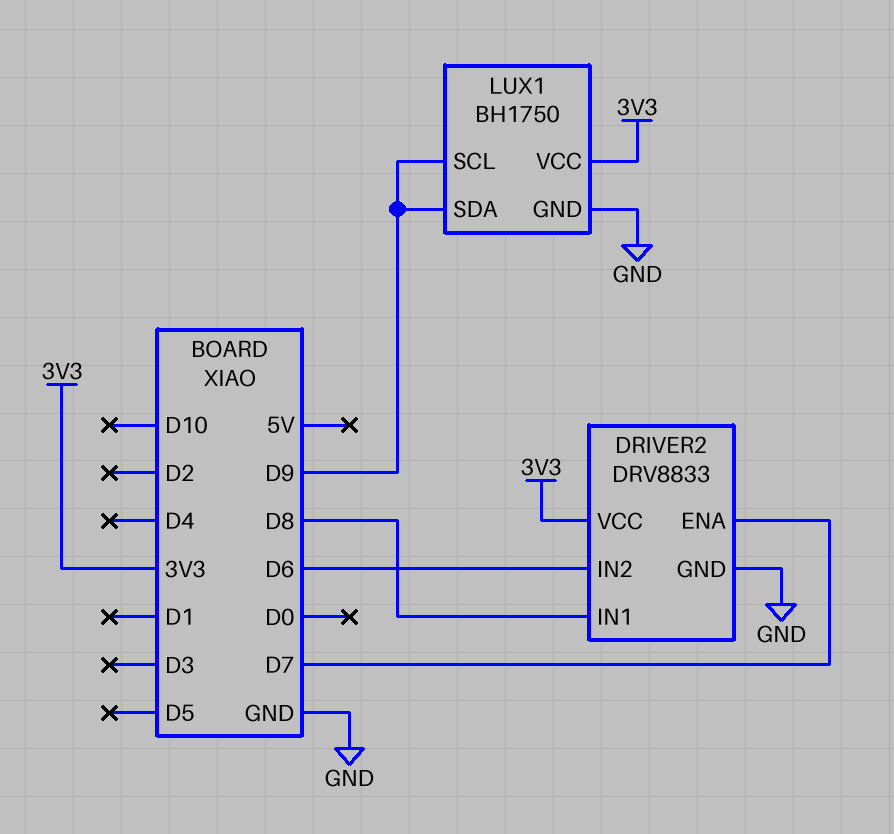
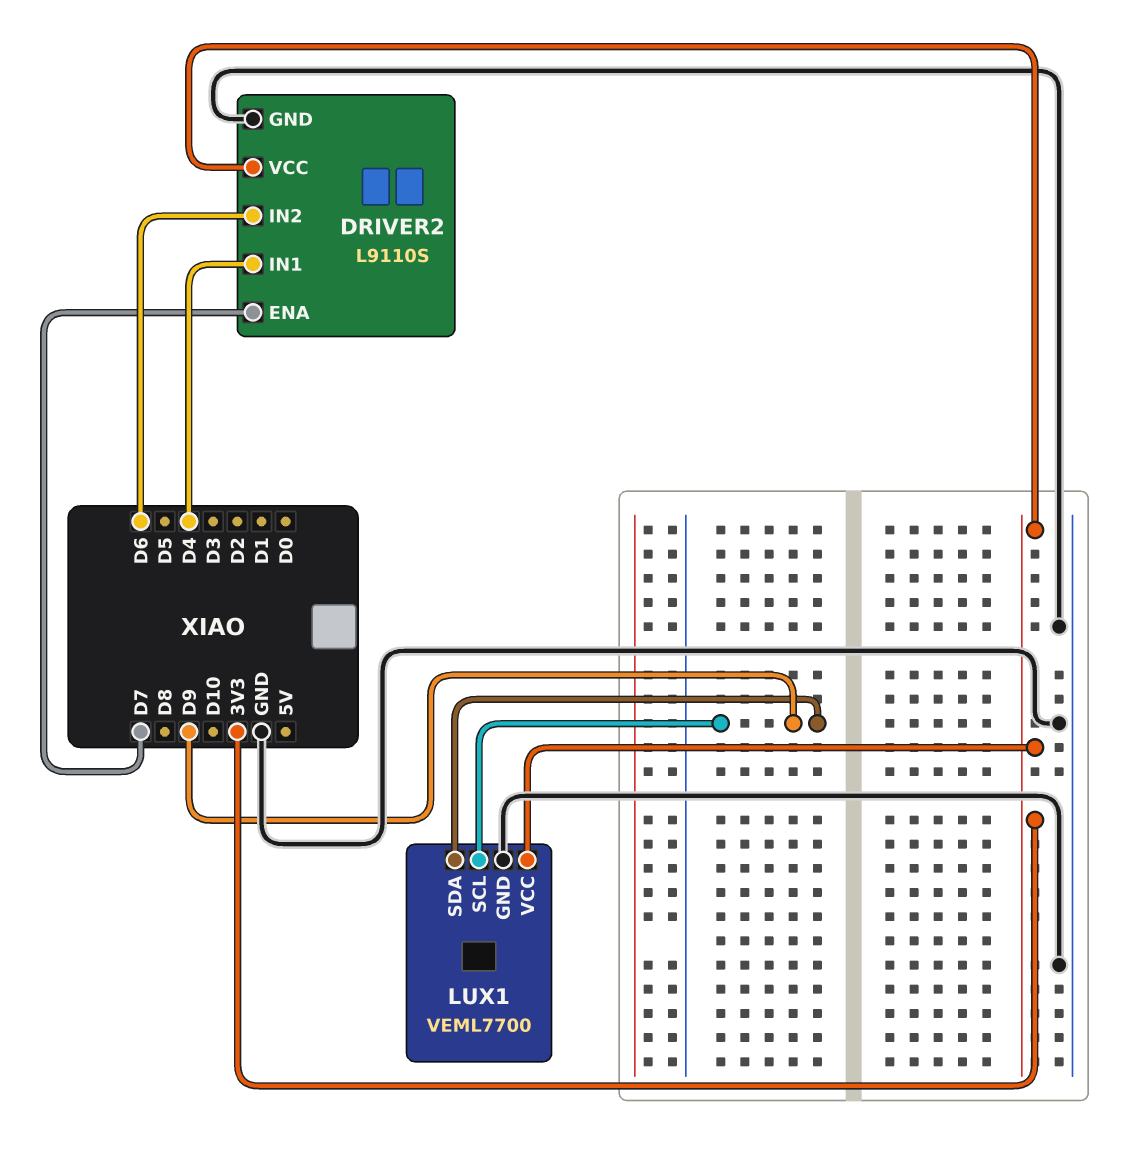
DRIVER2: DRV8833 -> L9110S
DRIVER2 pin IN1: D8 -> D4
LUX1: BH1750 -> VEML7700

